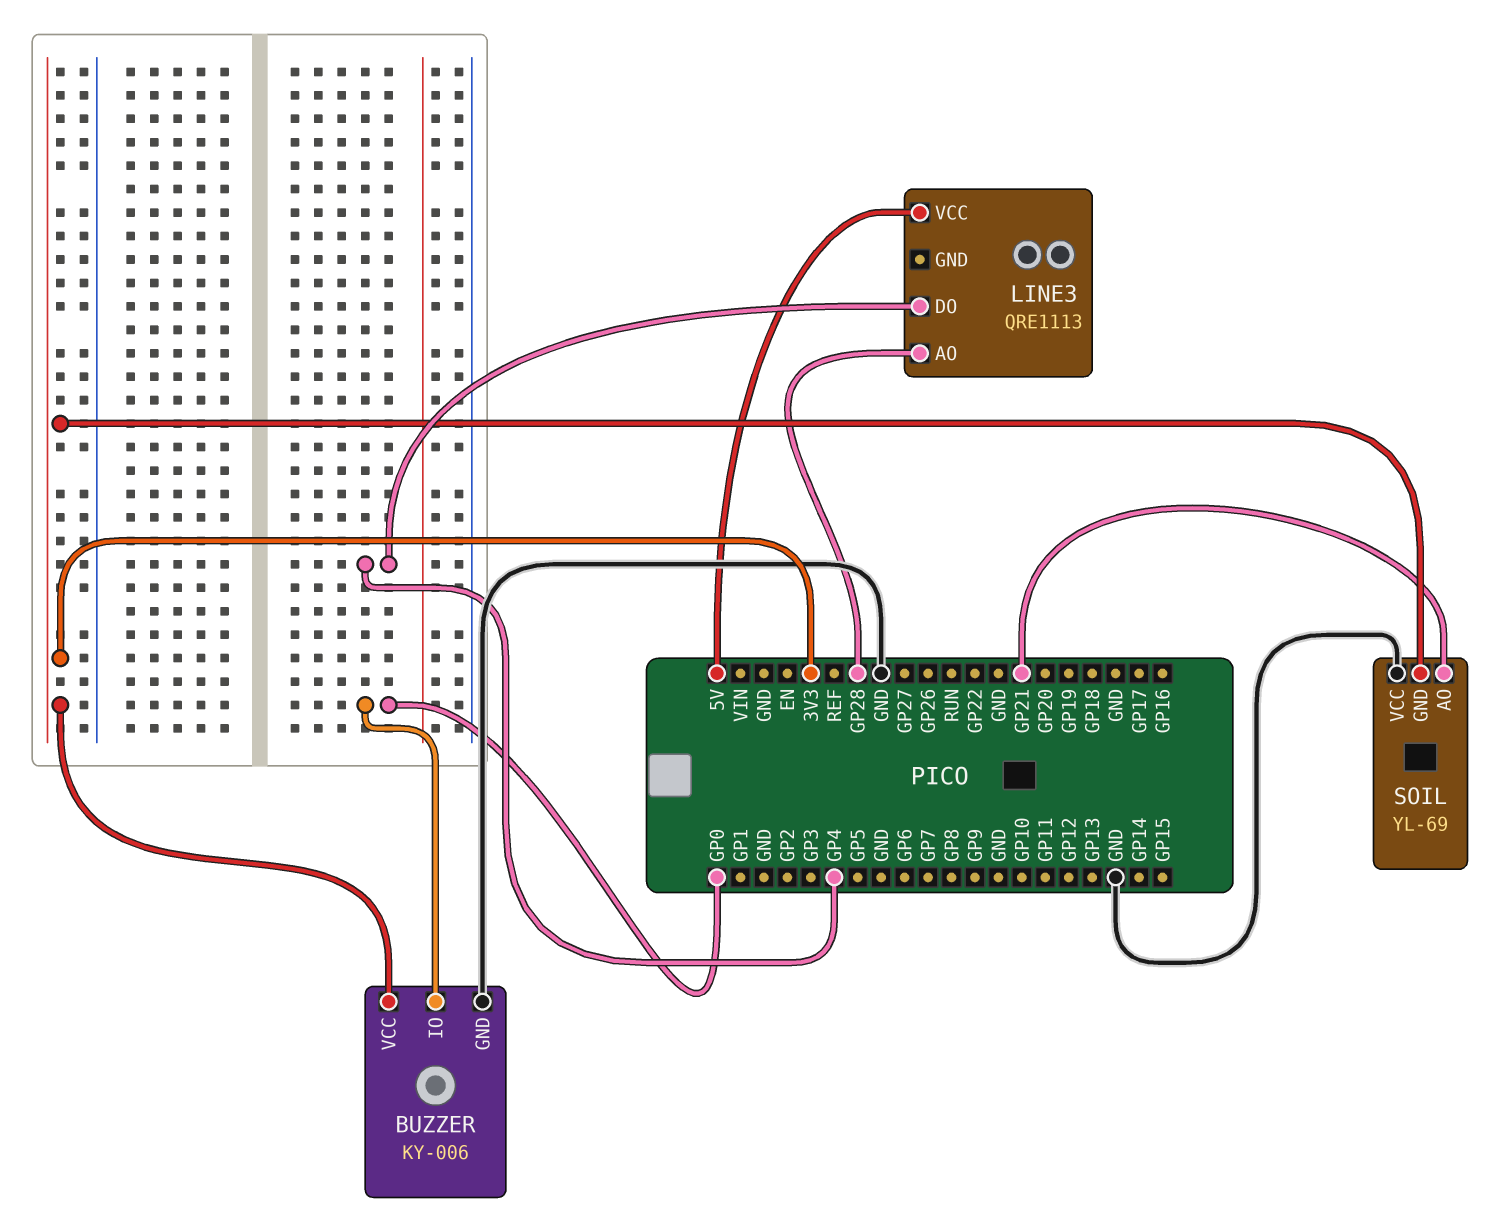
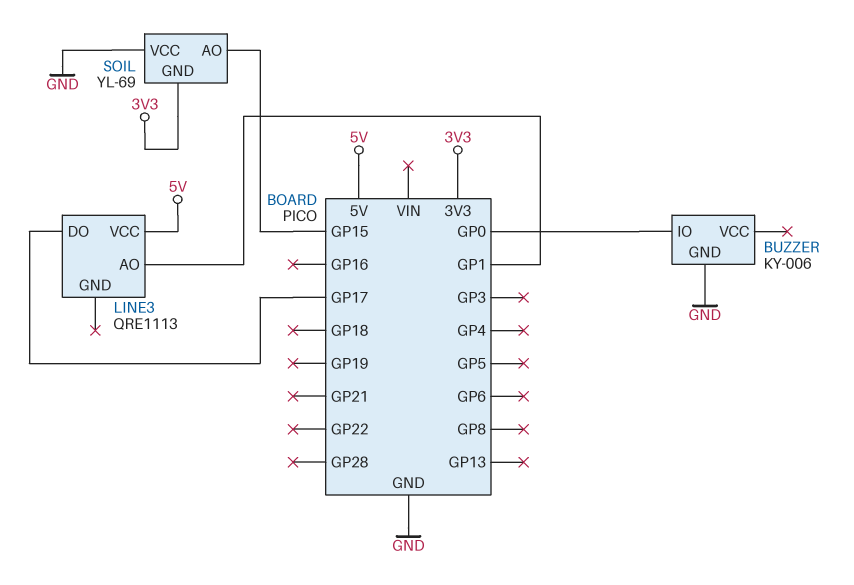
BUZZER pin VCC: 3V3 -> none
LINE3 pin AO: GP28 -> GP1
LINE3 pin DO: GP4 -> GP17
SOIL pin AO: GP21 -> GP15

